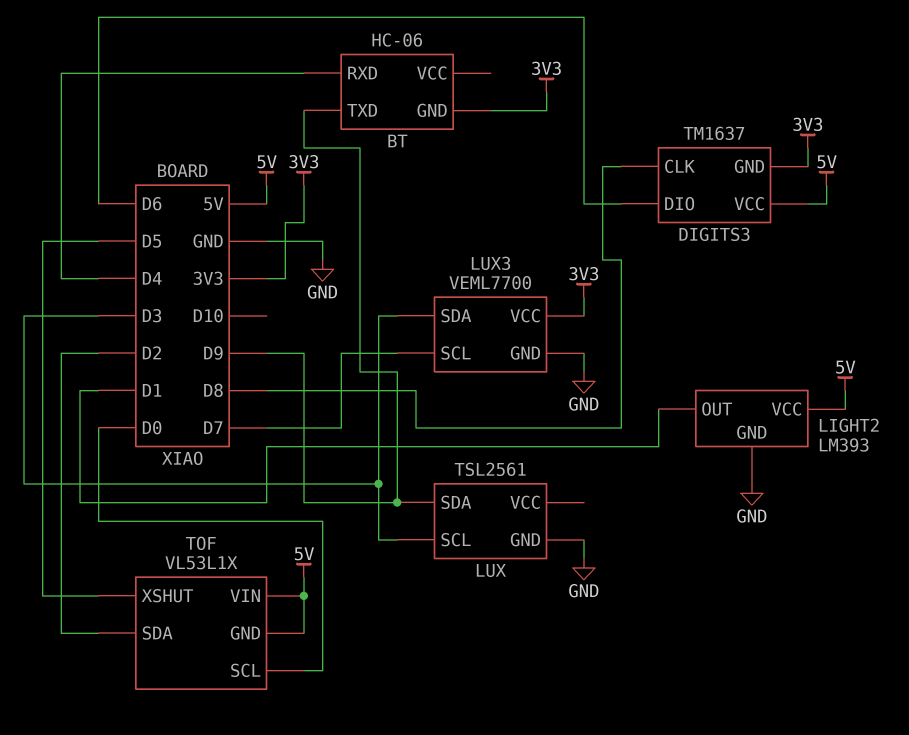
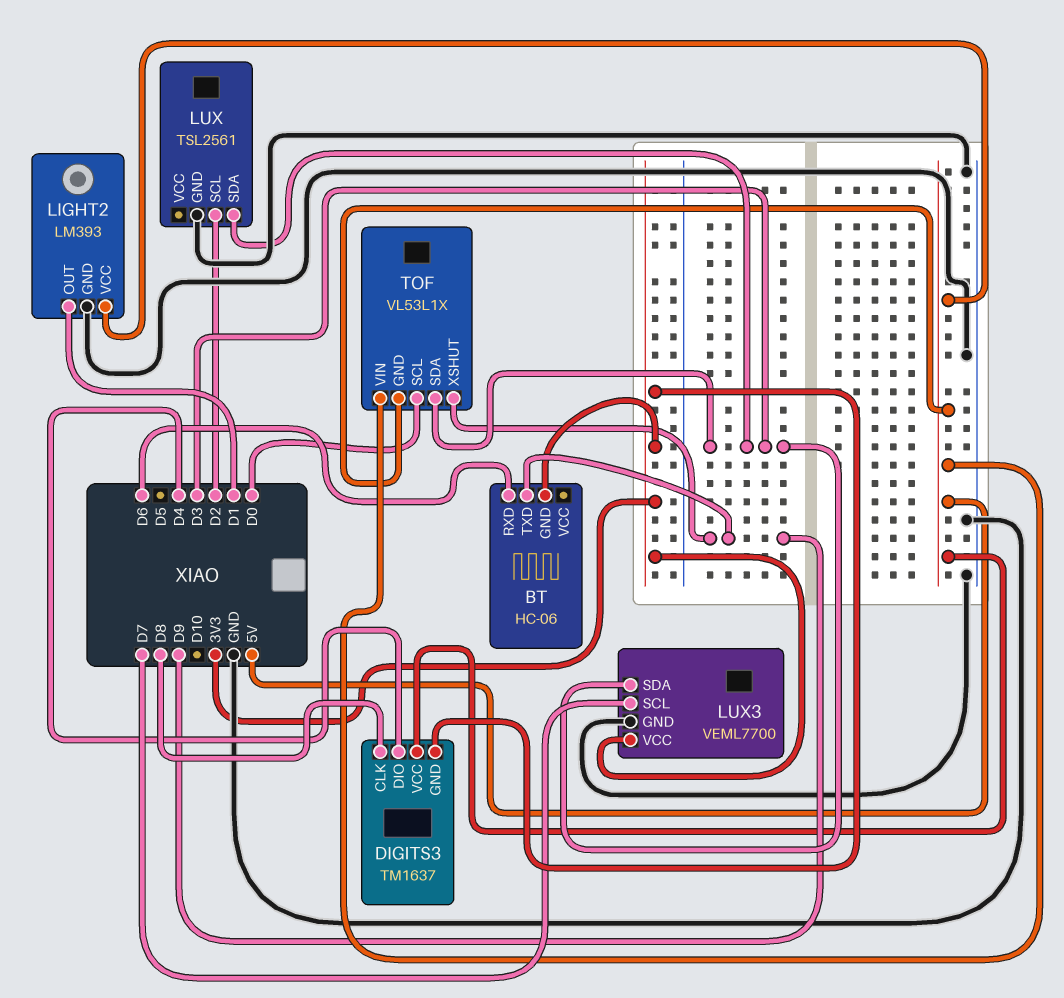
BT pin RXD: D4 -> D6
DIGITS3 pin DIO: D6 -> D4
LUX pin SCL: D3 -> D2
LUX pin SDA: D9 -> D3
TOF pin SDA: D2 -> D3
TOF pin XSHUT: D5 -> D9

